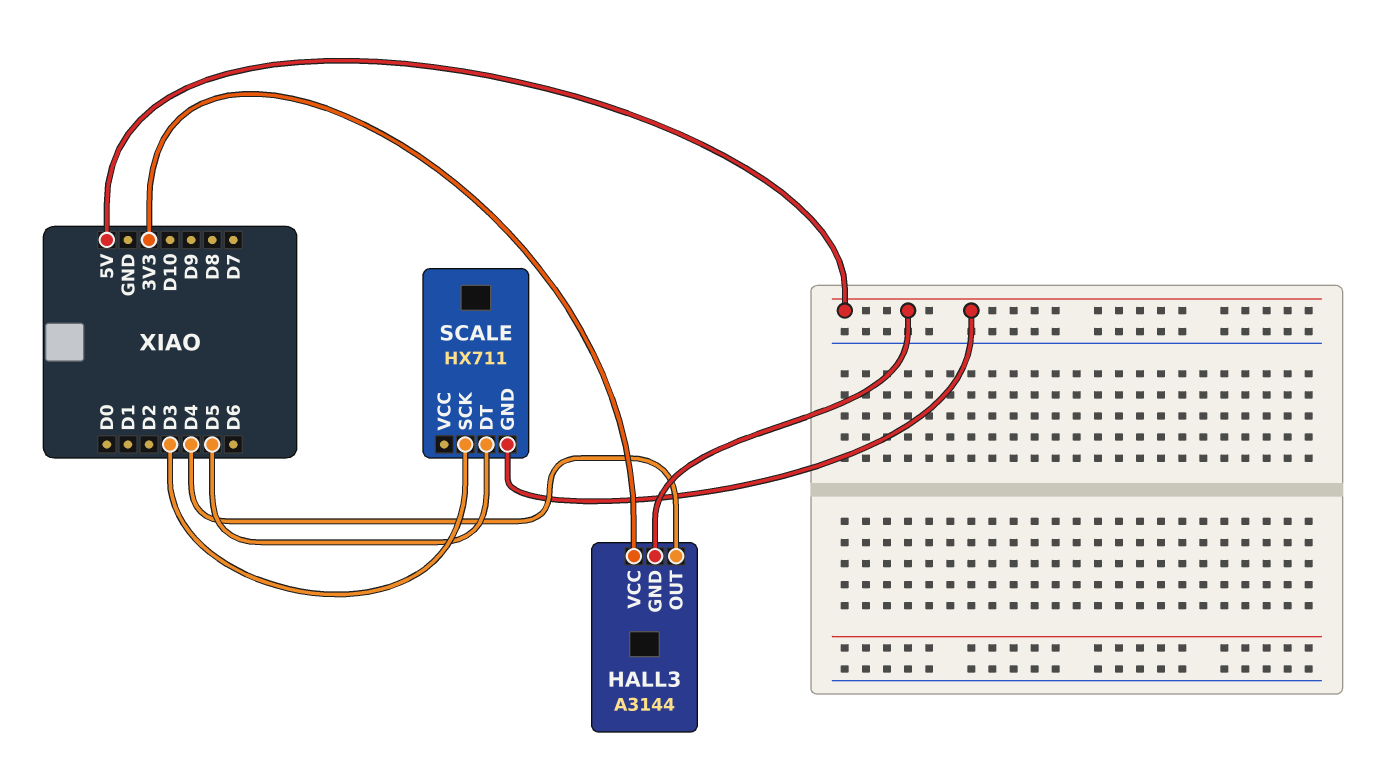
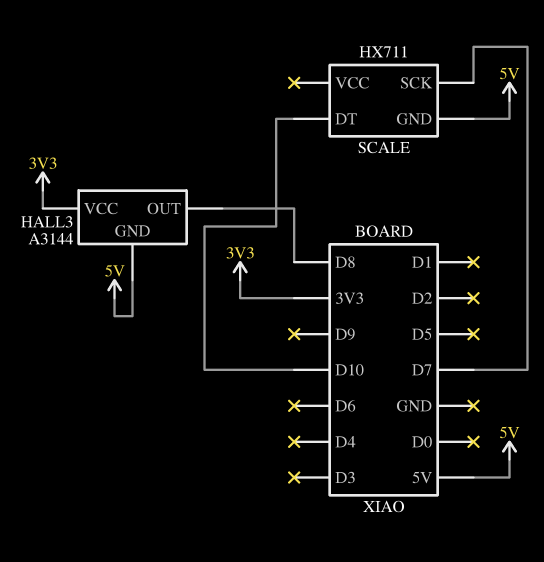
HALL3 pin OUT: D4 -> D8
SCALE pin DT: D5 -> D10
SCALE pin SCK: D3 -> D7

